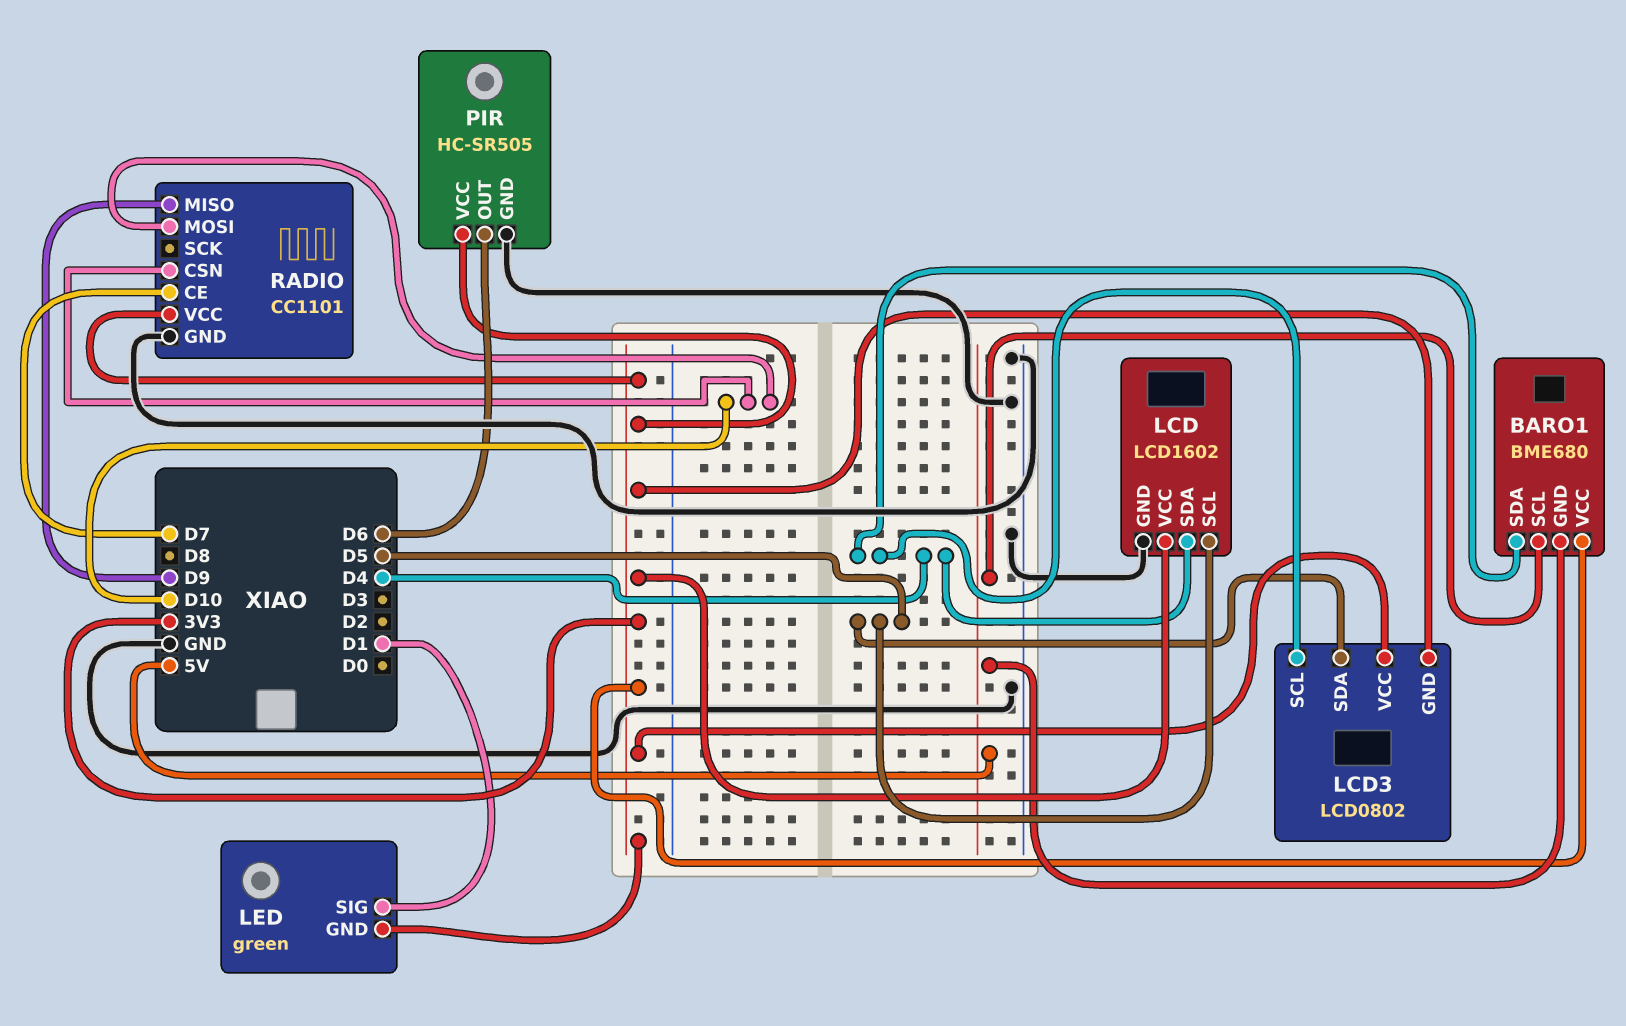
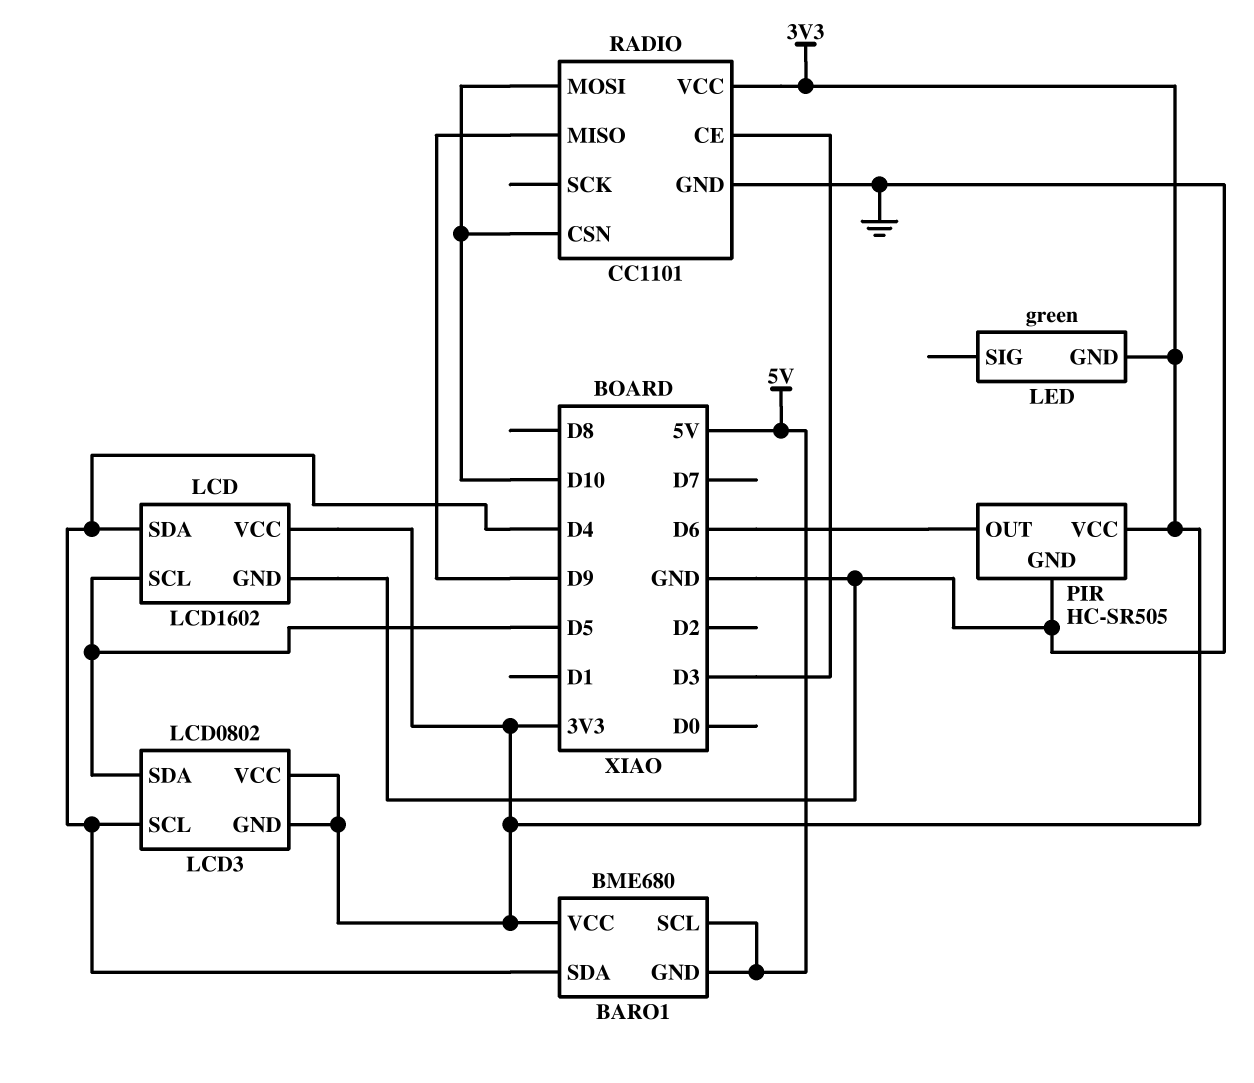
LED pin SIG: D1 -> none
RADIO pin CE: D7 -> D3

